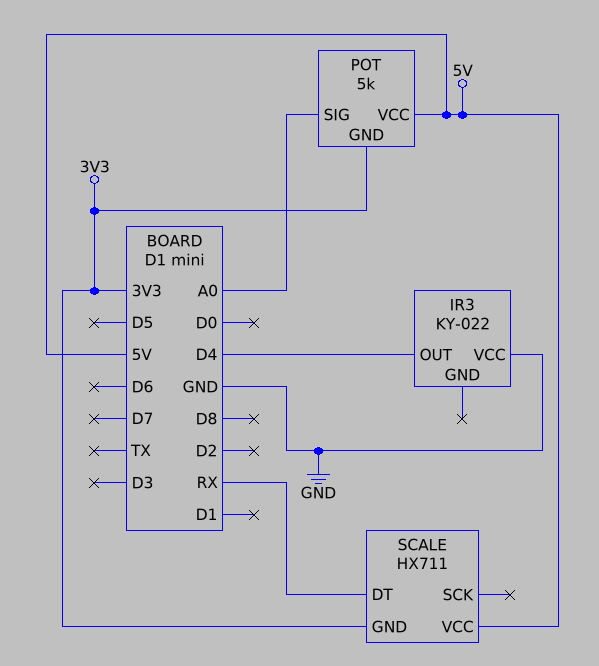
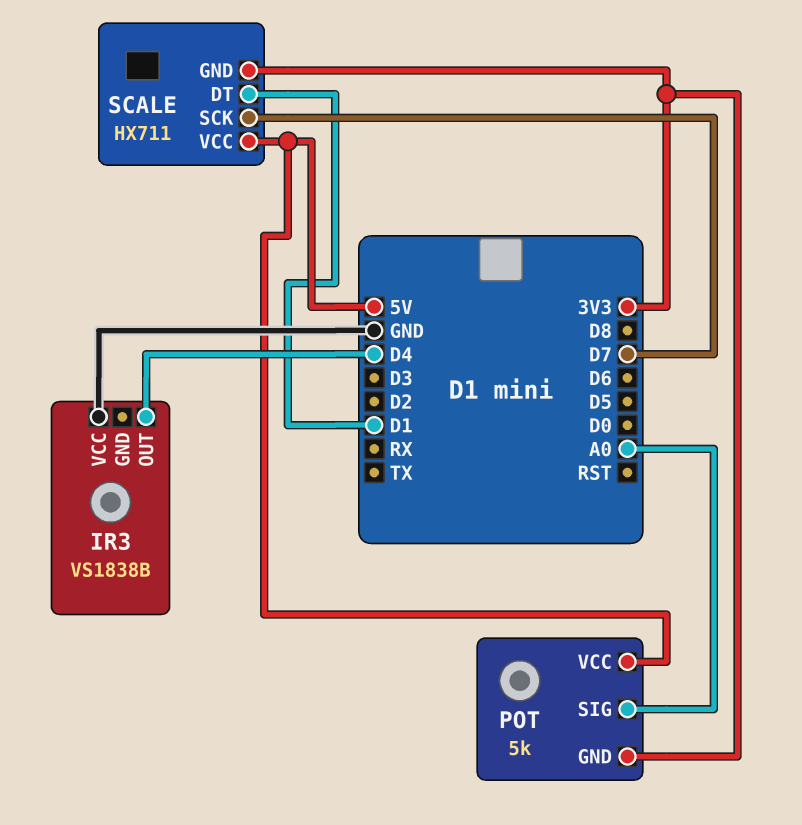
IR3: KY-022 -> VS1838B
SCALE pin DT: RX -> D1
SCALE pin SCK: none -> D7

